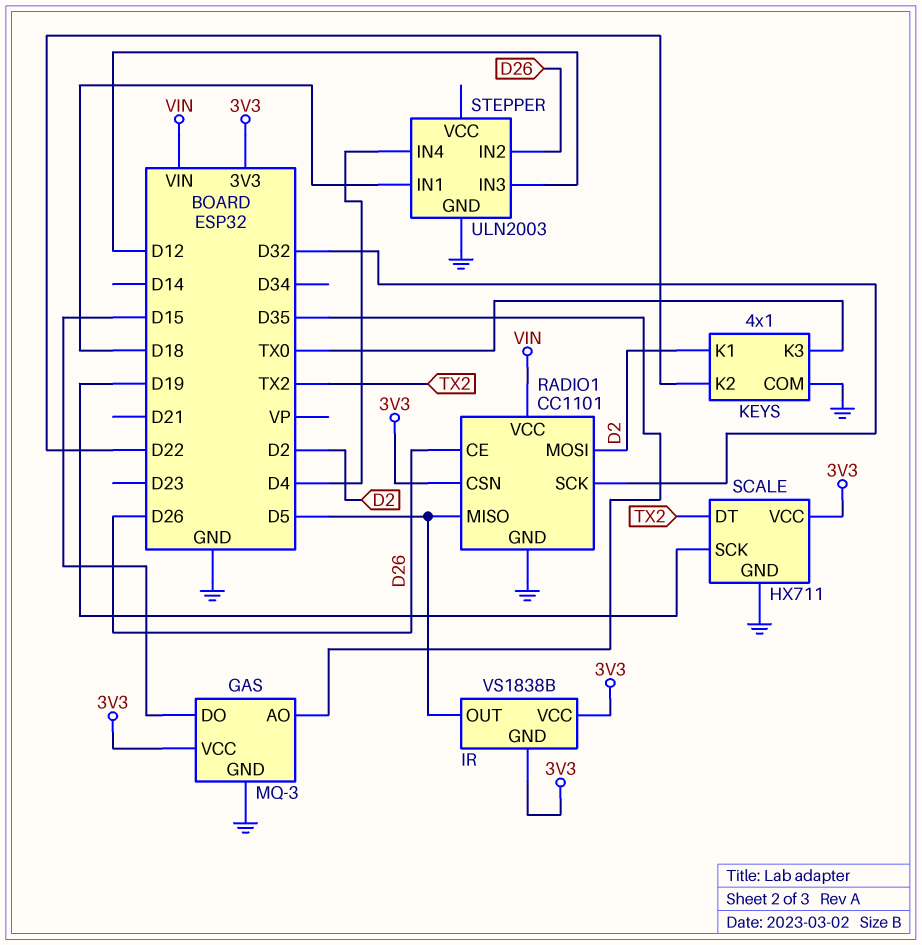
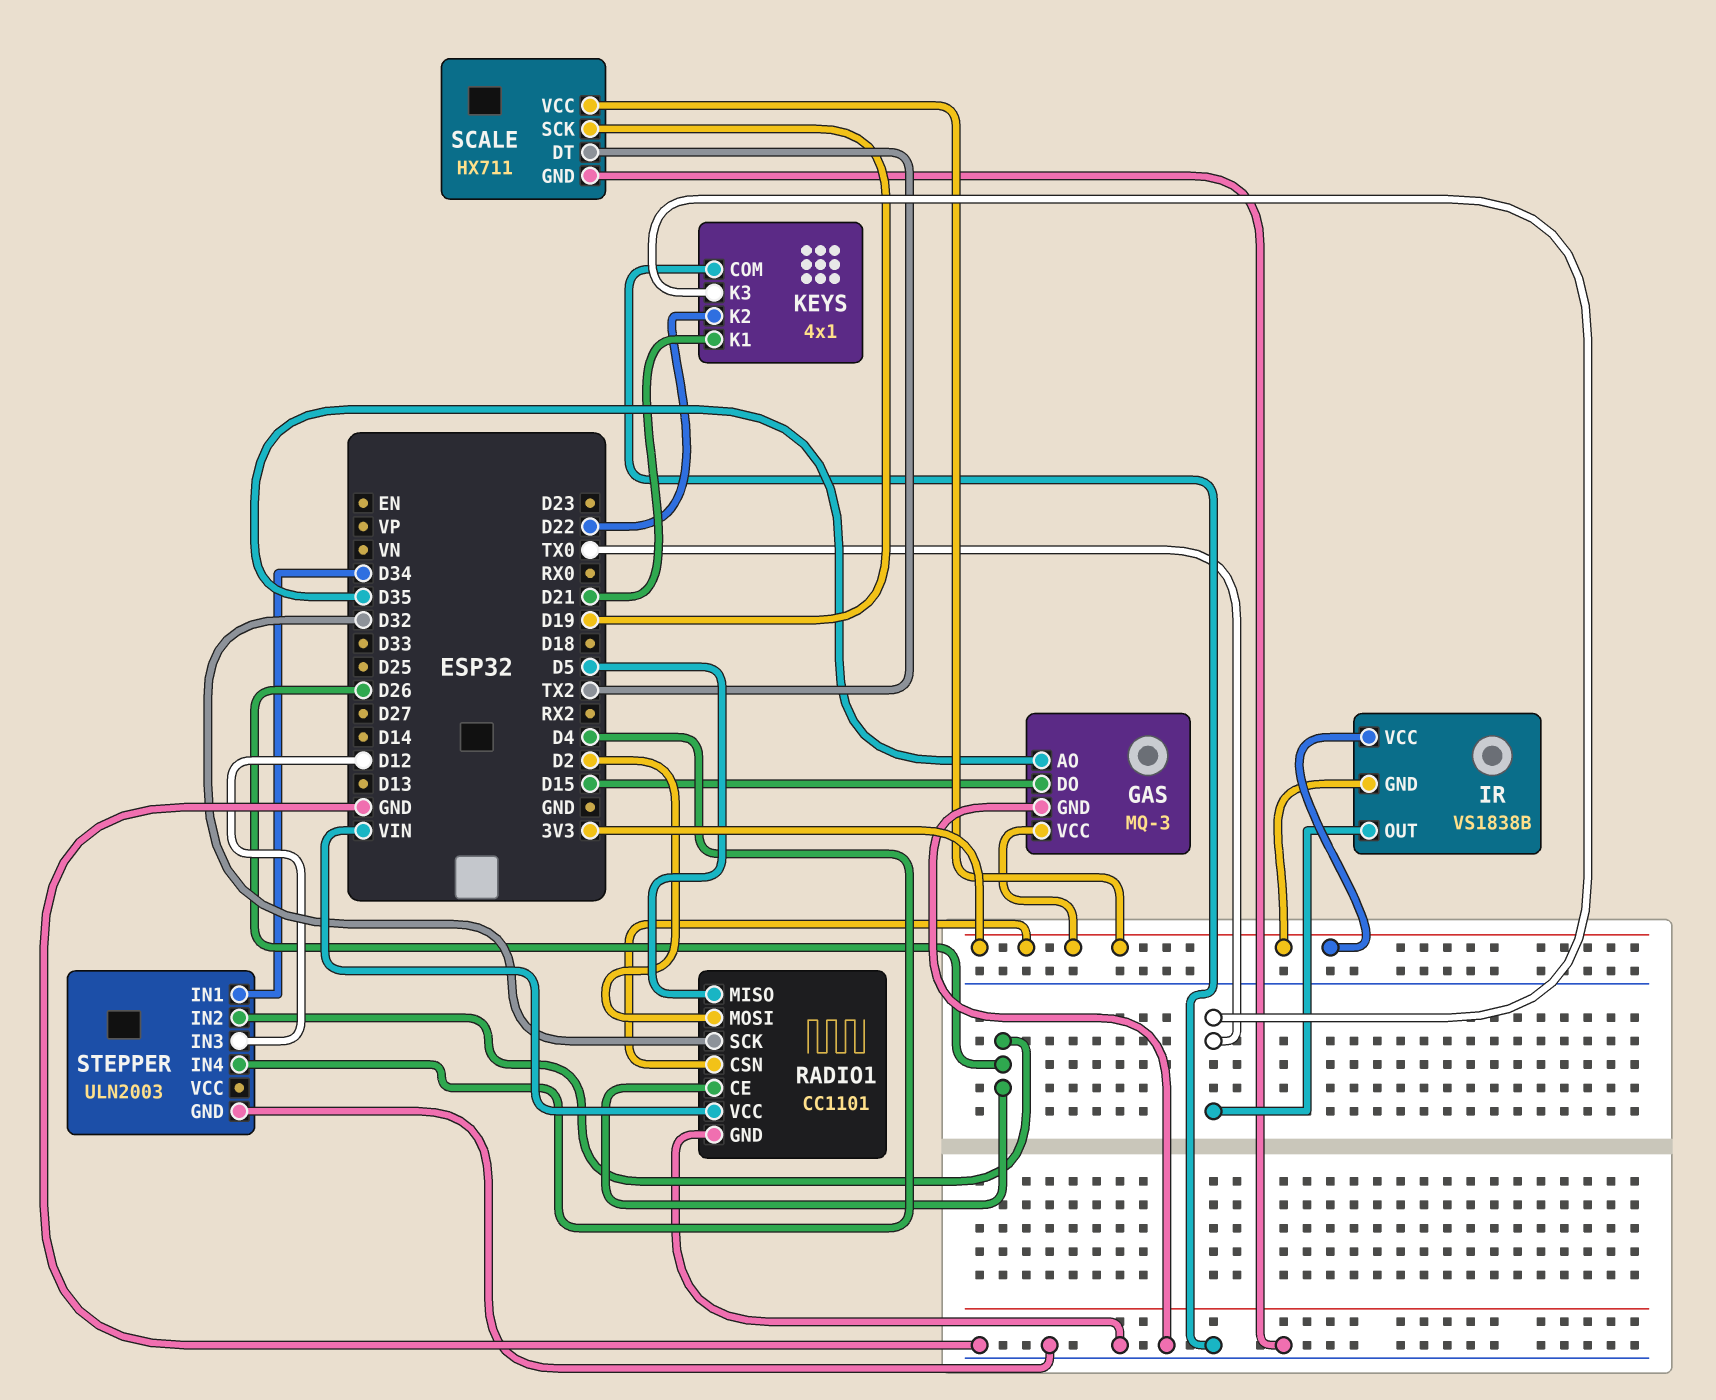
IR pin OUT: D5 -> TX0
KEYS pin K1: D2 -> D21
STEPPER pin IN1: D18 -> D34

